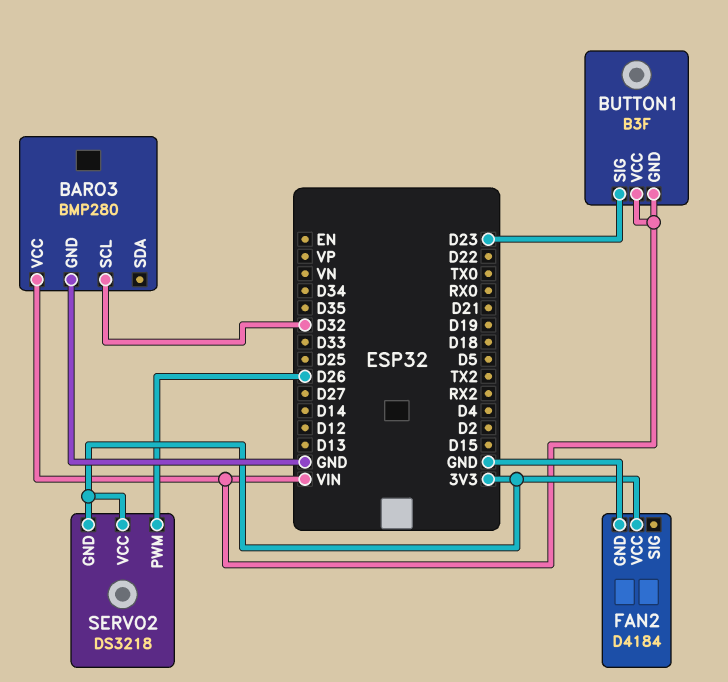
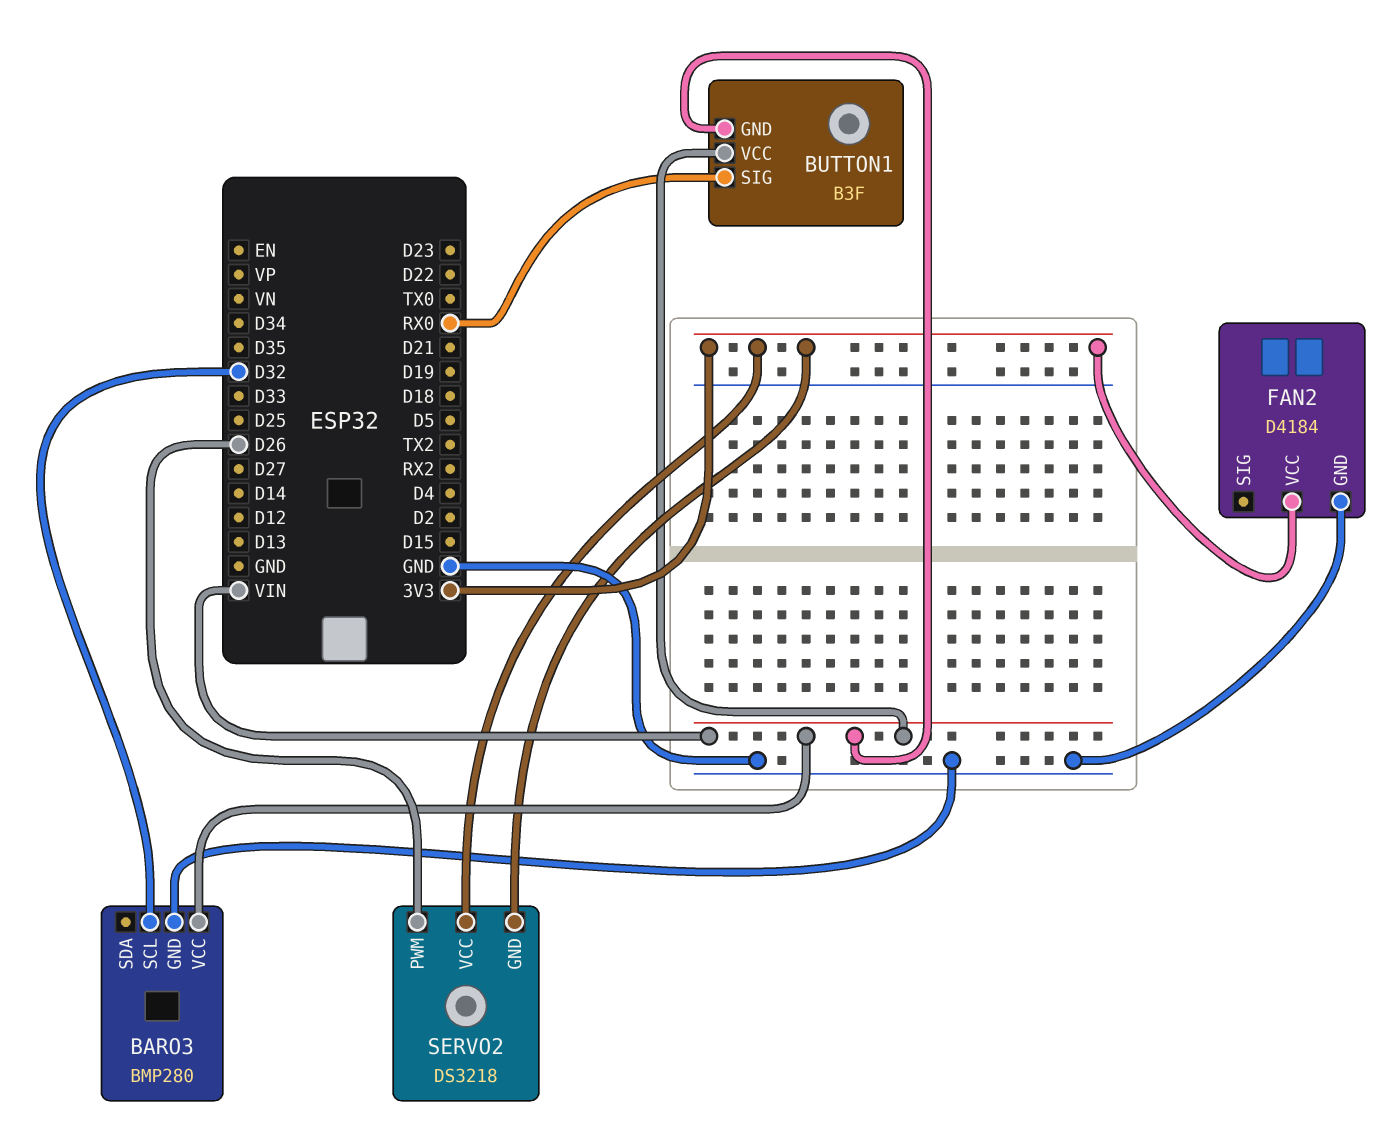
BUTTON1 pin SIG: D23 -> RX0

